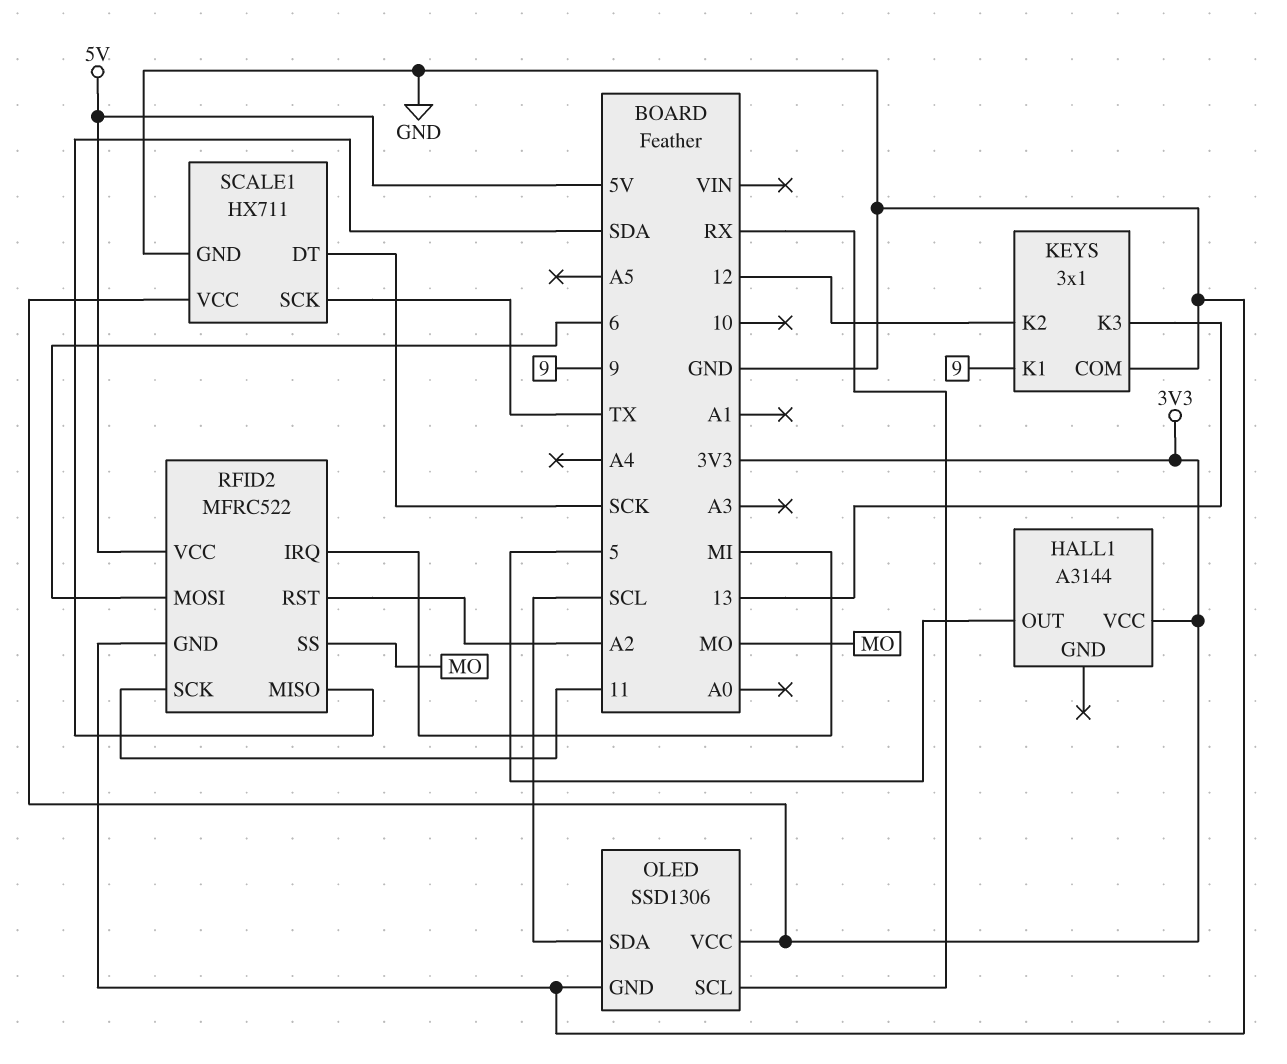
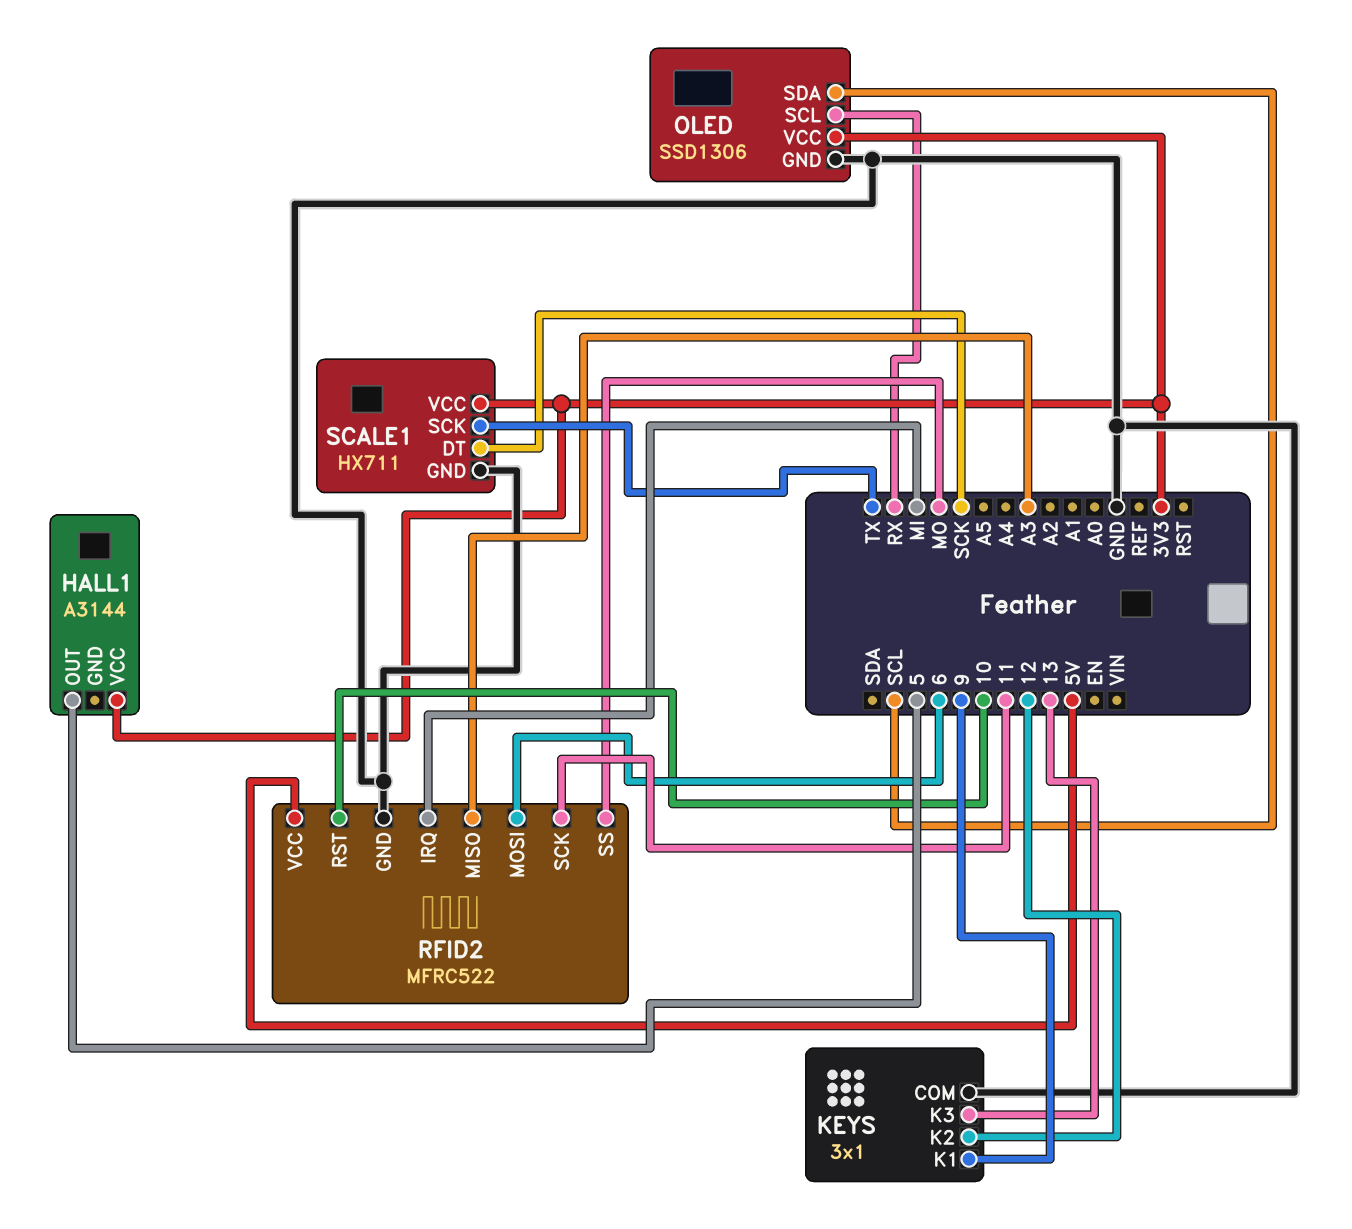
RFID2 pin MISO: SDA -> A3
RFID2 pin RST: A2 -> 10

